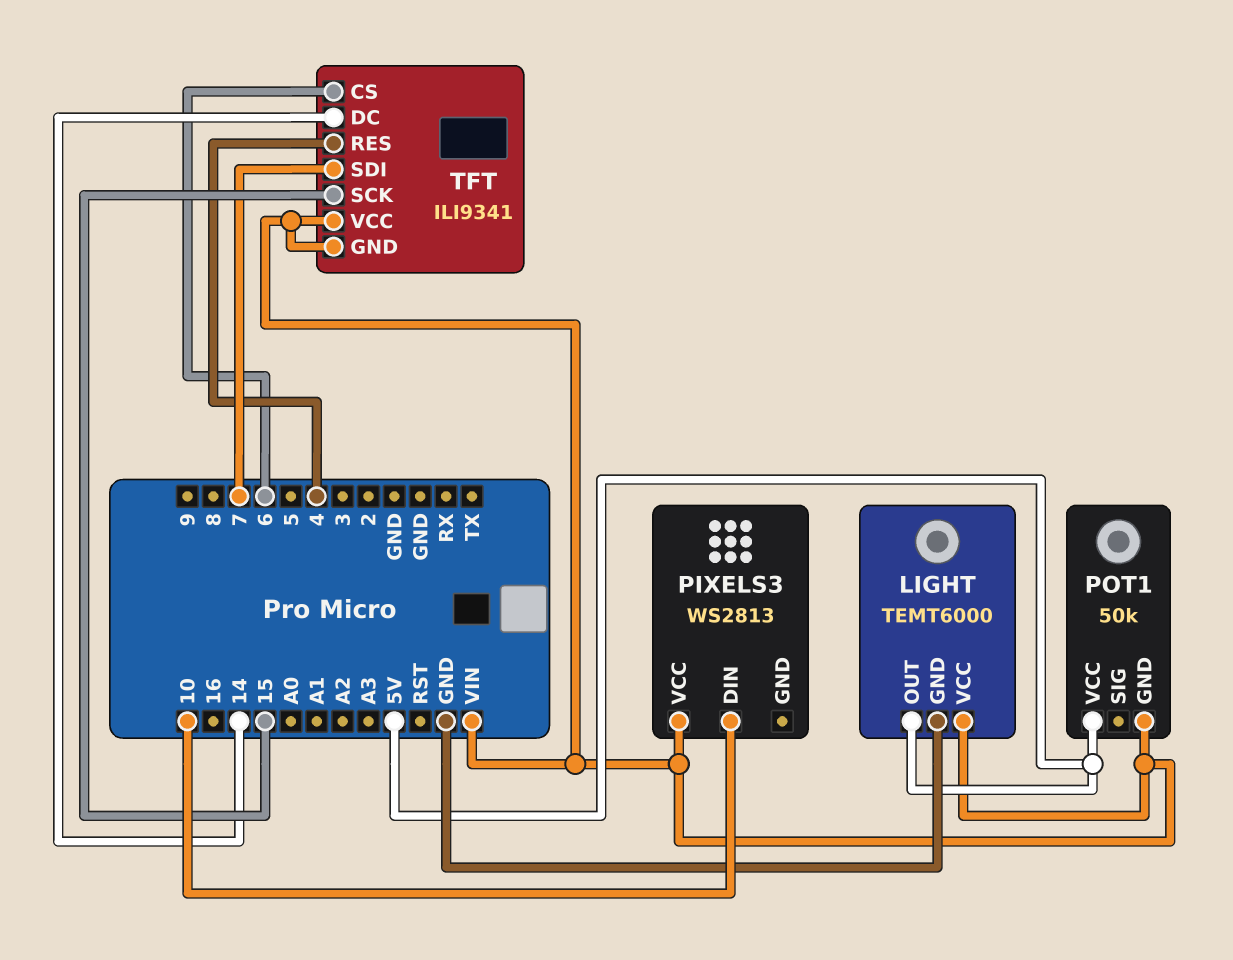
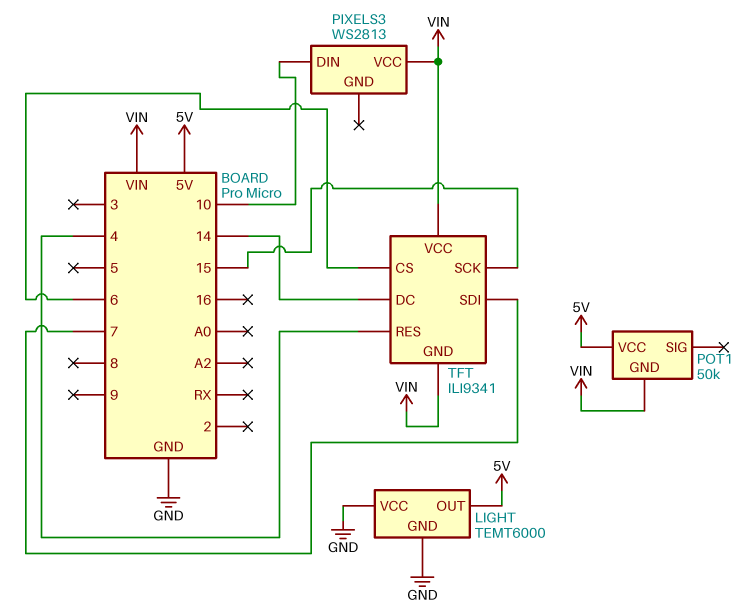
LIGHT pin VCC: VIN -> GND

